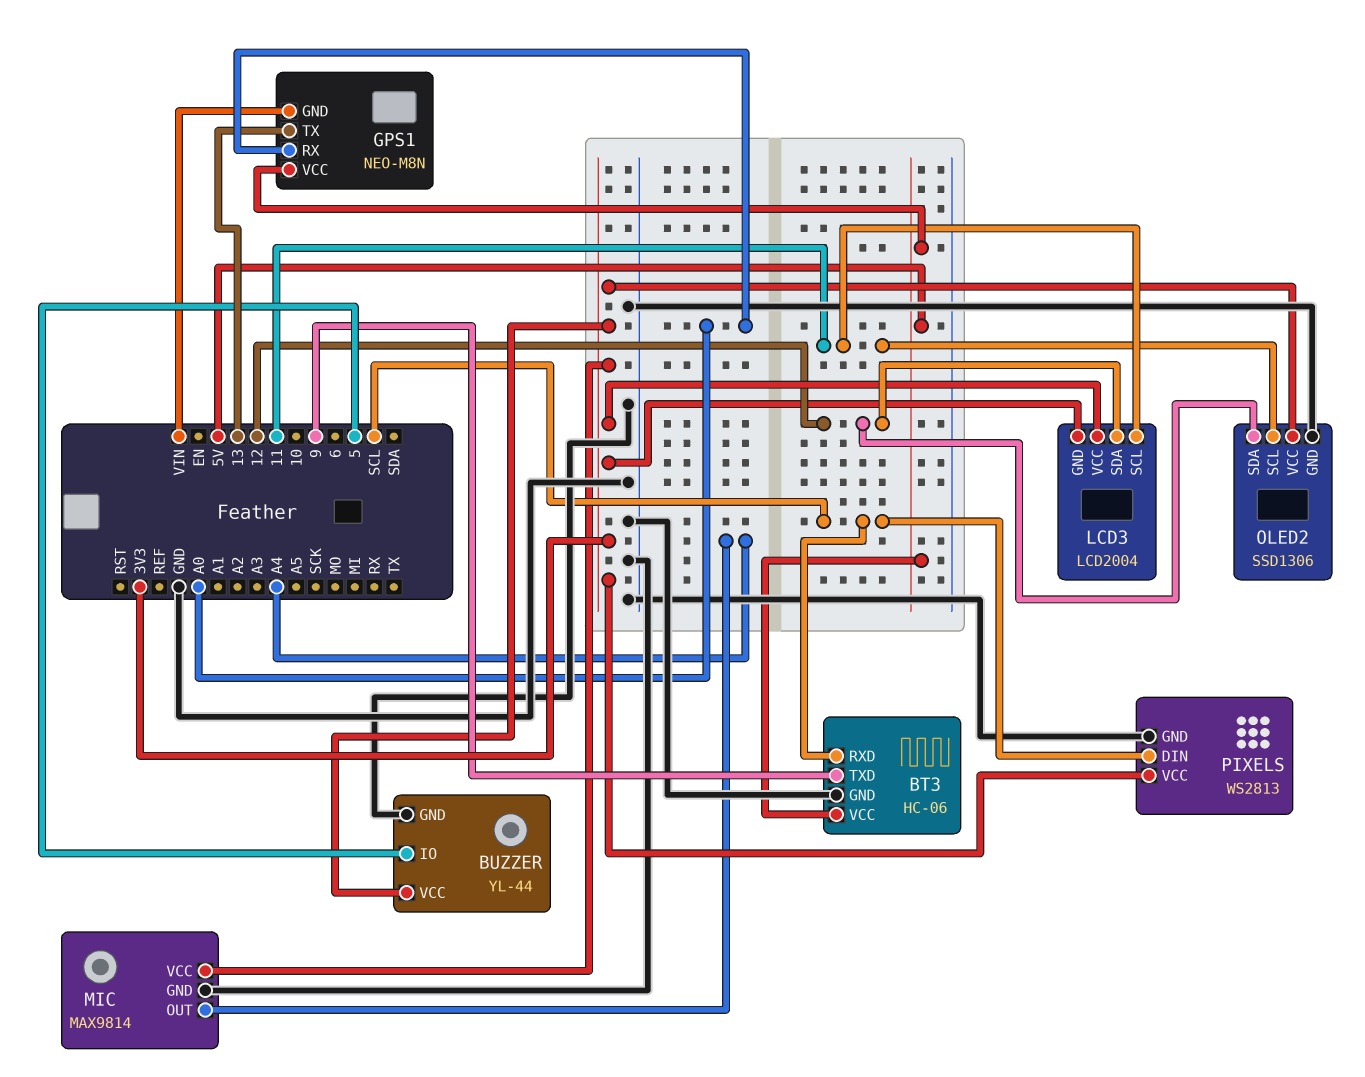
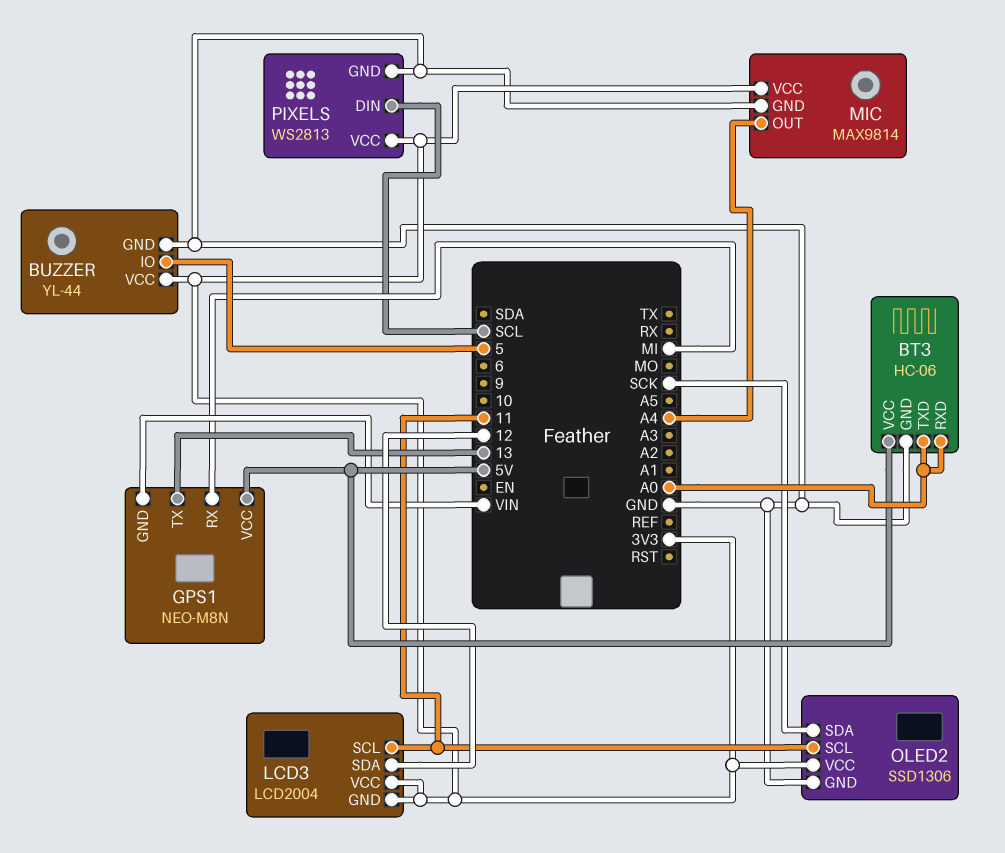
BT3 pin RXD: SCL -> A0
BT3 pin TXD: 9 -> A0
GPS1 pin RX: A0 -> MI
OLED2 pin SDA: 12 -> SCK

